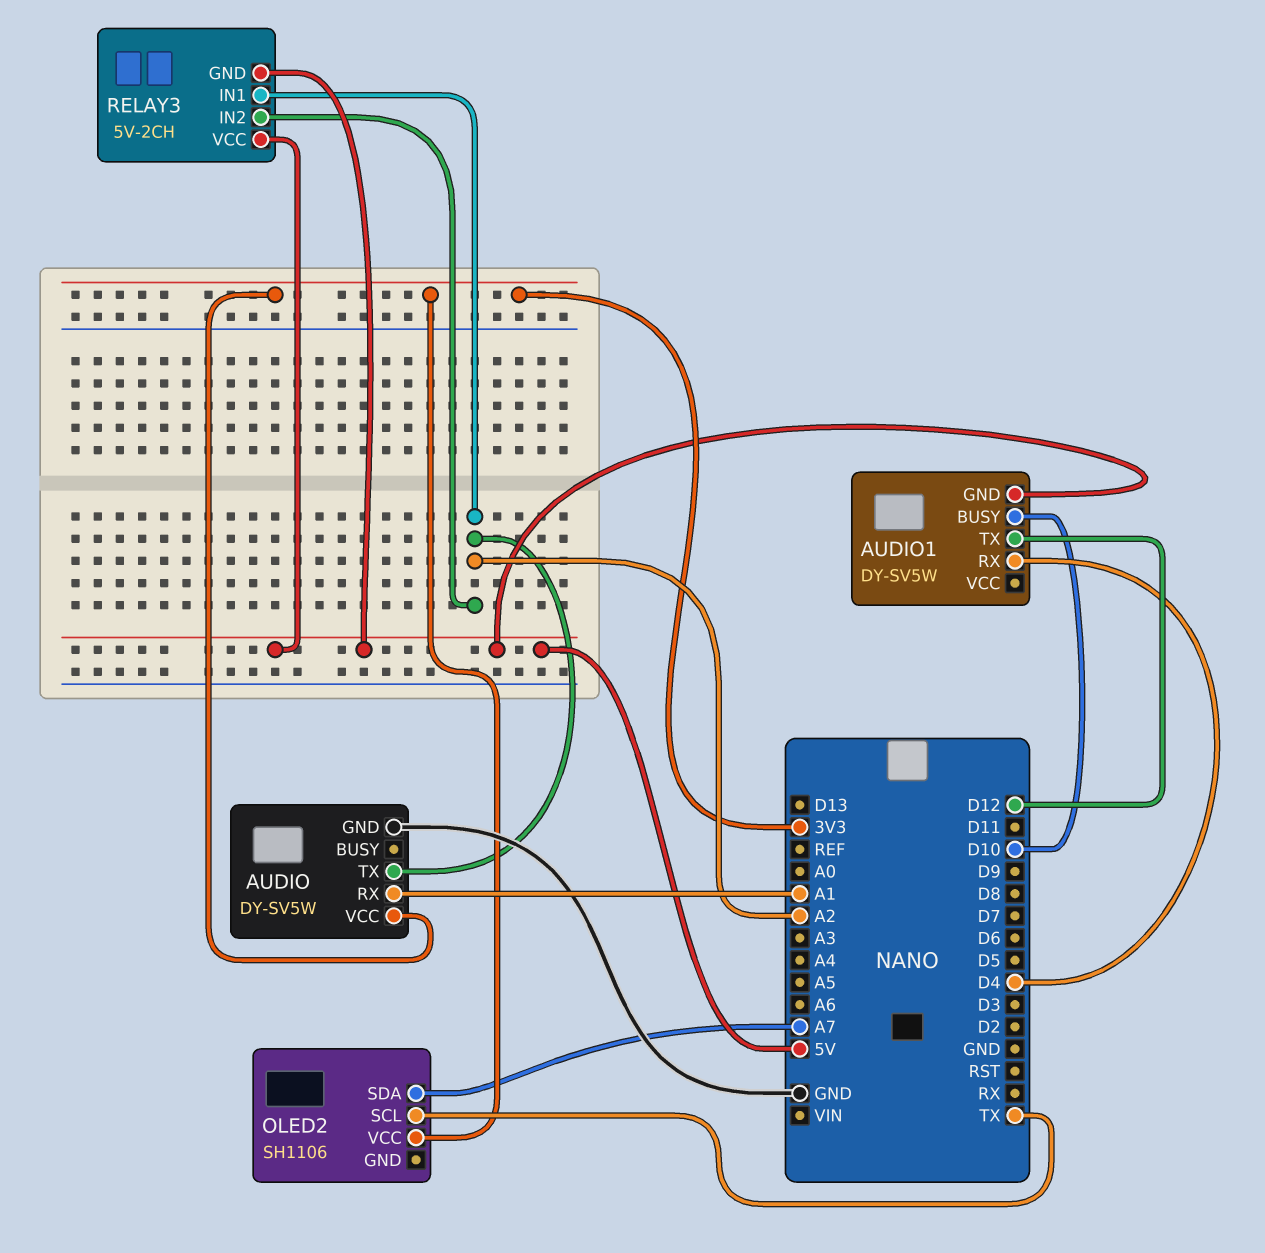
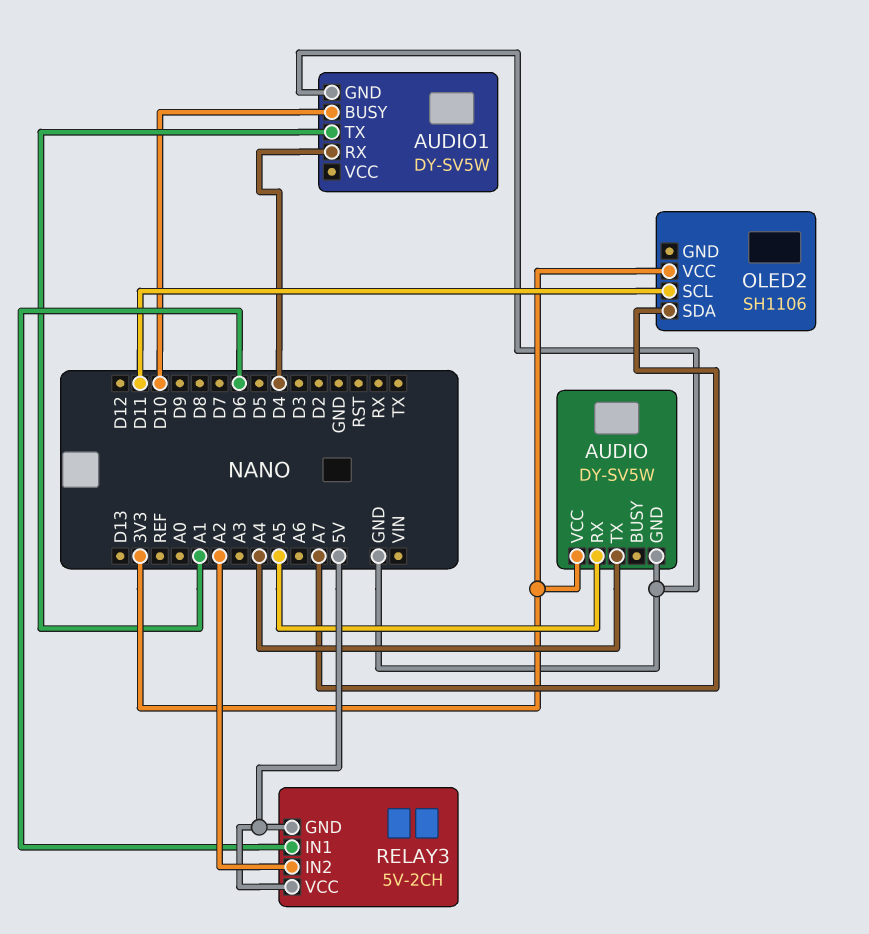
AUDIO pin RX: A1 -> A5
AUDIO pin TX: A2 -> A4
AUDIO1 pin GND: 5V -> GND
AUDIO1 pin TX: D12 -> A1
OLED2 pin SCL: TX -> D11
RELAY3 pin IN1: A2 -> D6

